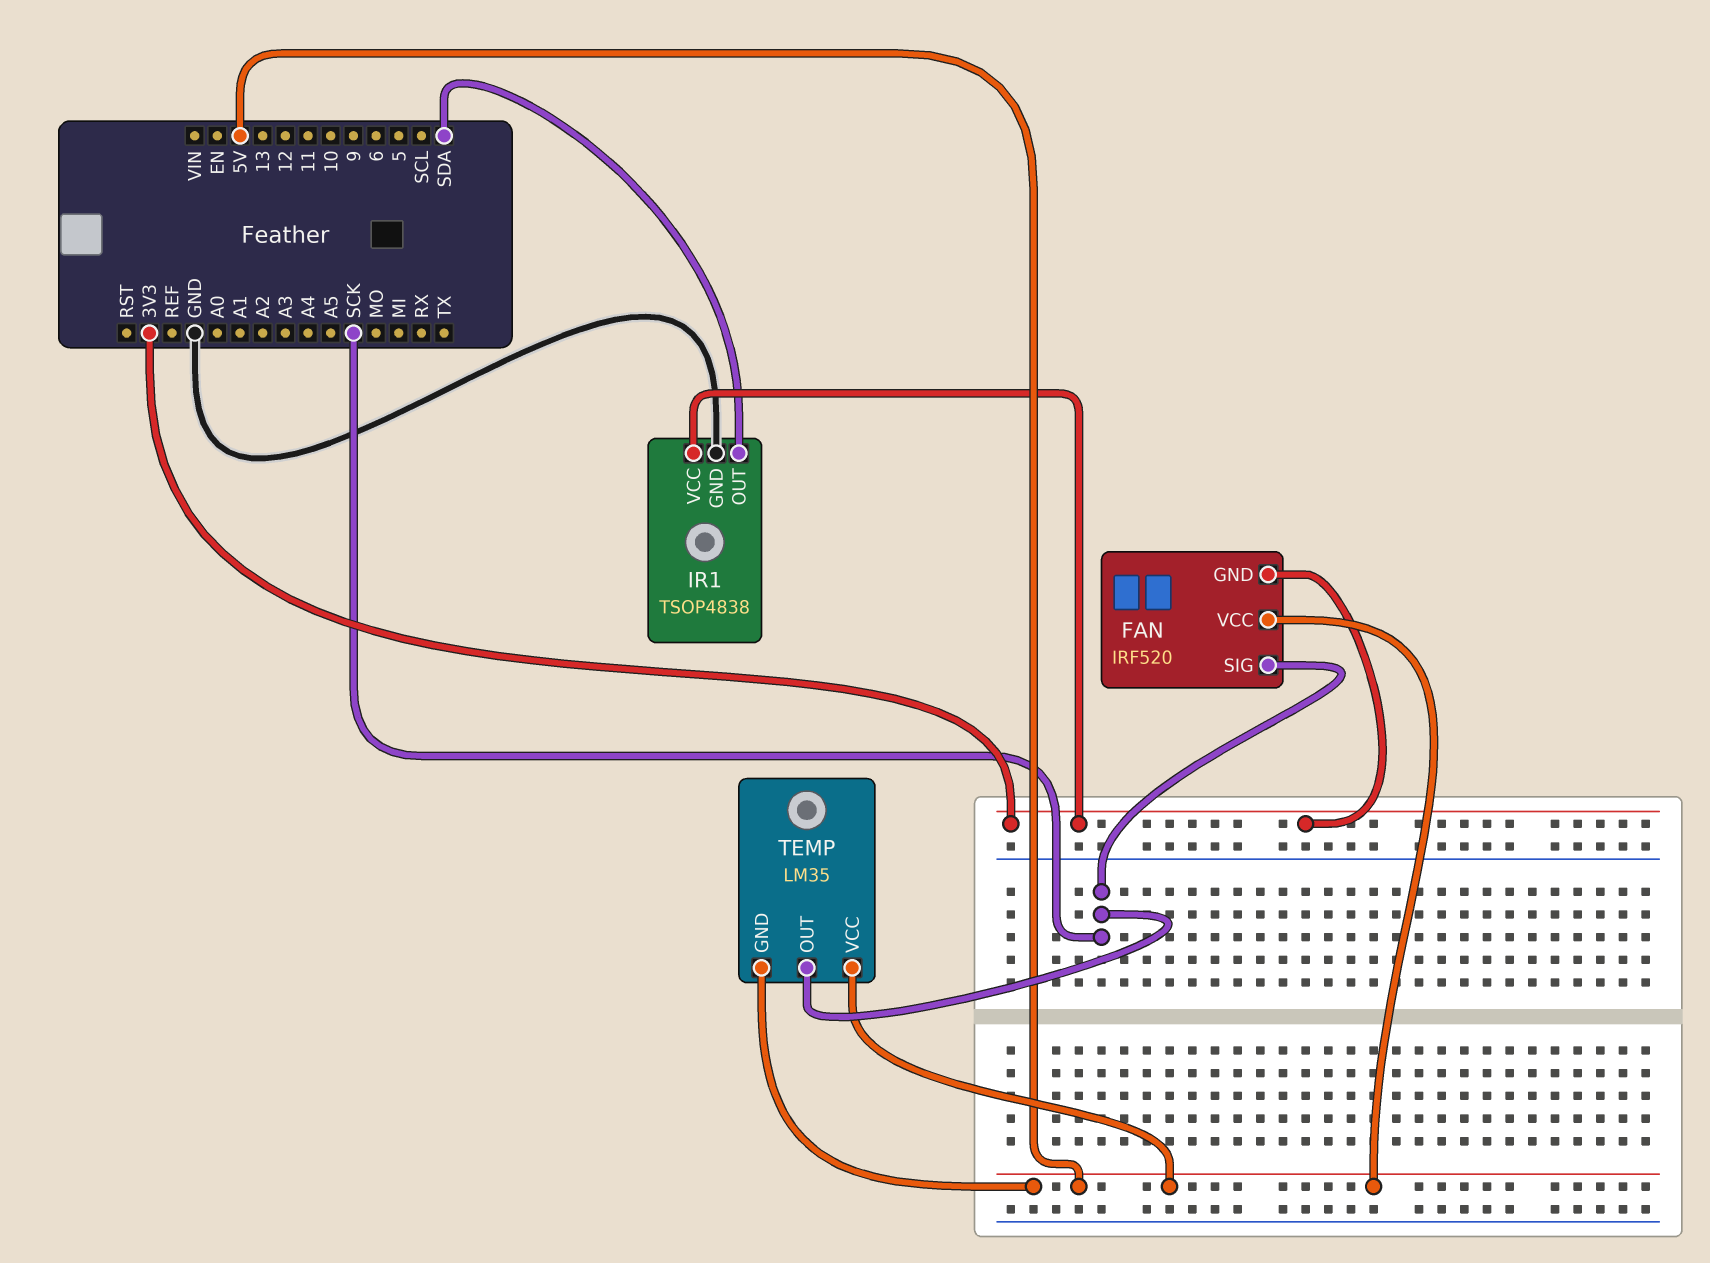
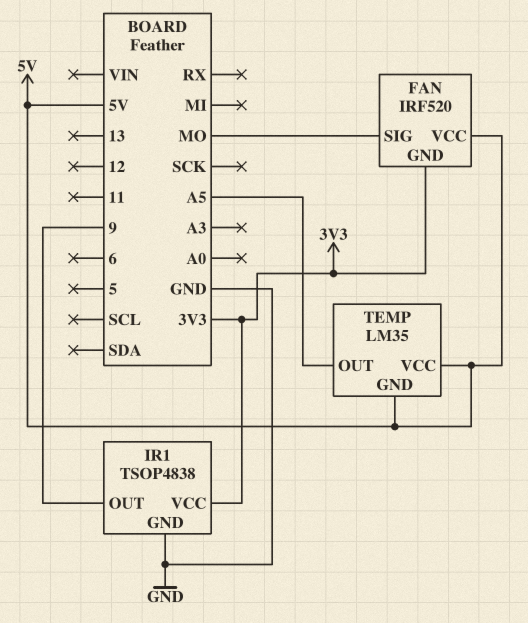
FAN pin SIG: SCK -> MO
IR1 pin OUT: SDA -> 9
TEMP pin OUT: SCK -> A5

